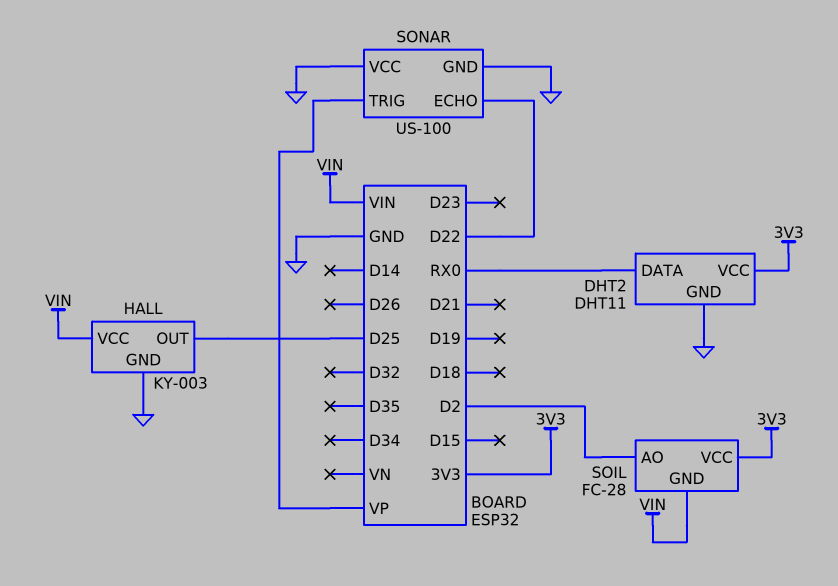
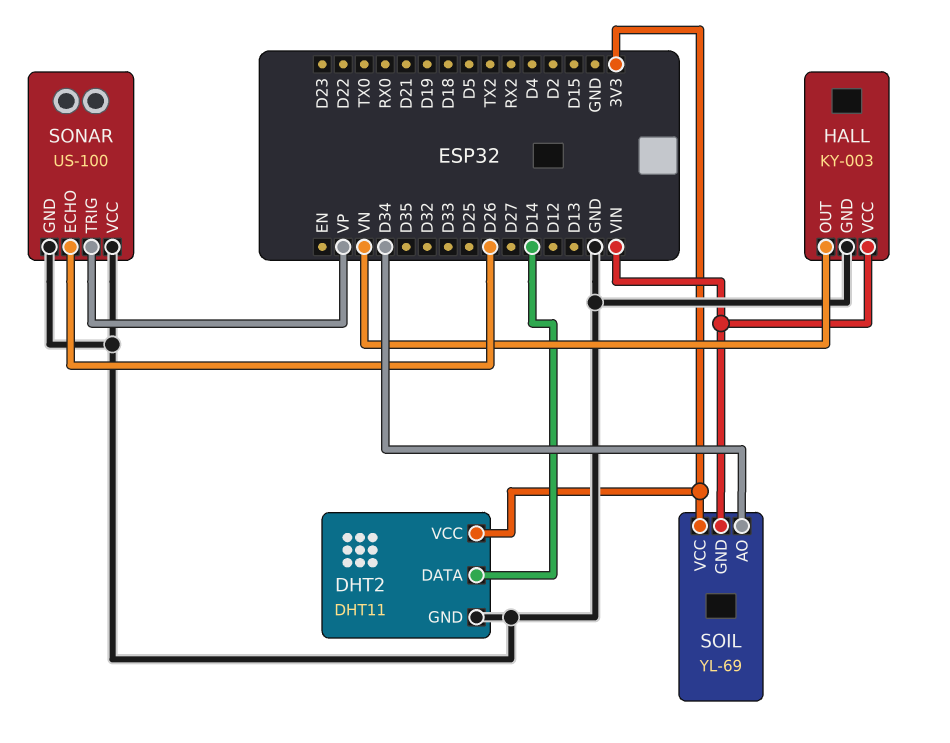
DHT2 pin DATA: RX0 -> D14
HALL pin OUT: D25 -> VN
SOIL: FC-28 -> YL-69
SOIL pin AO: D2 -> D34
SONAR pin ECHO: D22 -> D26

